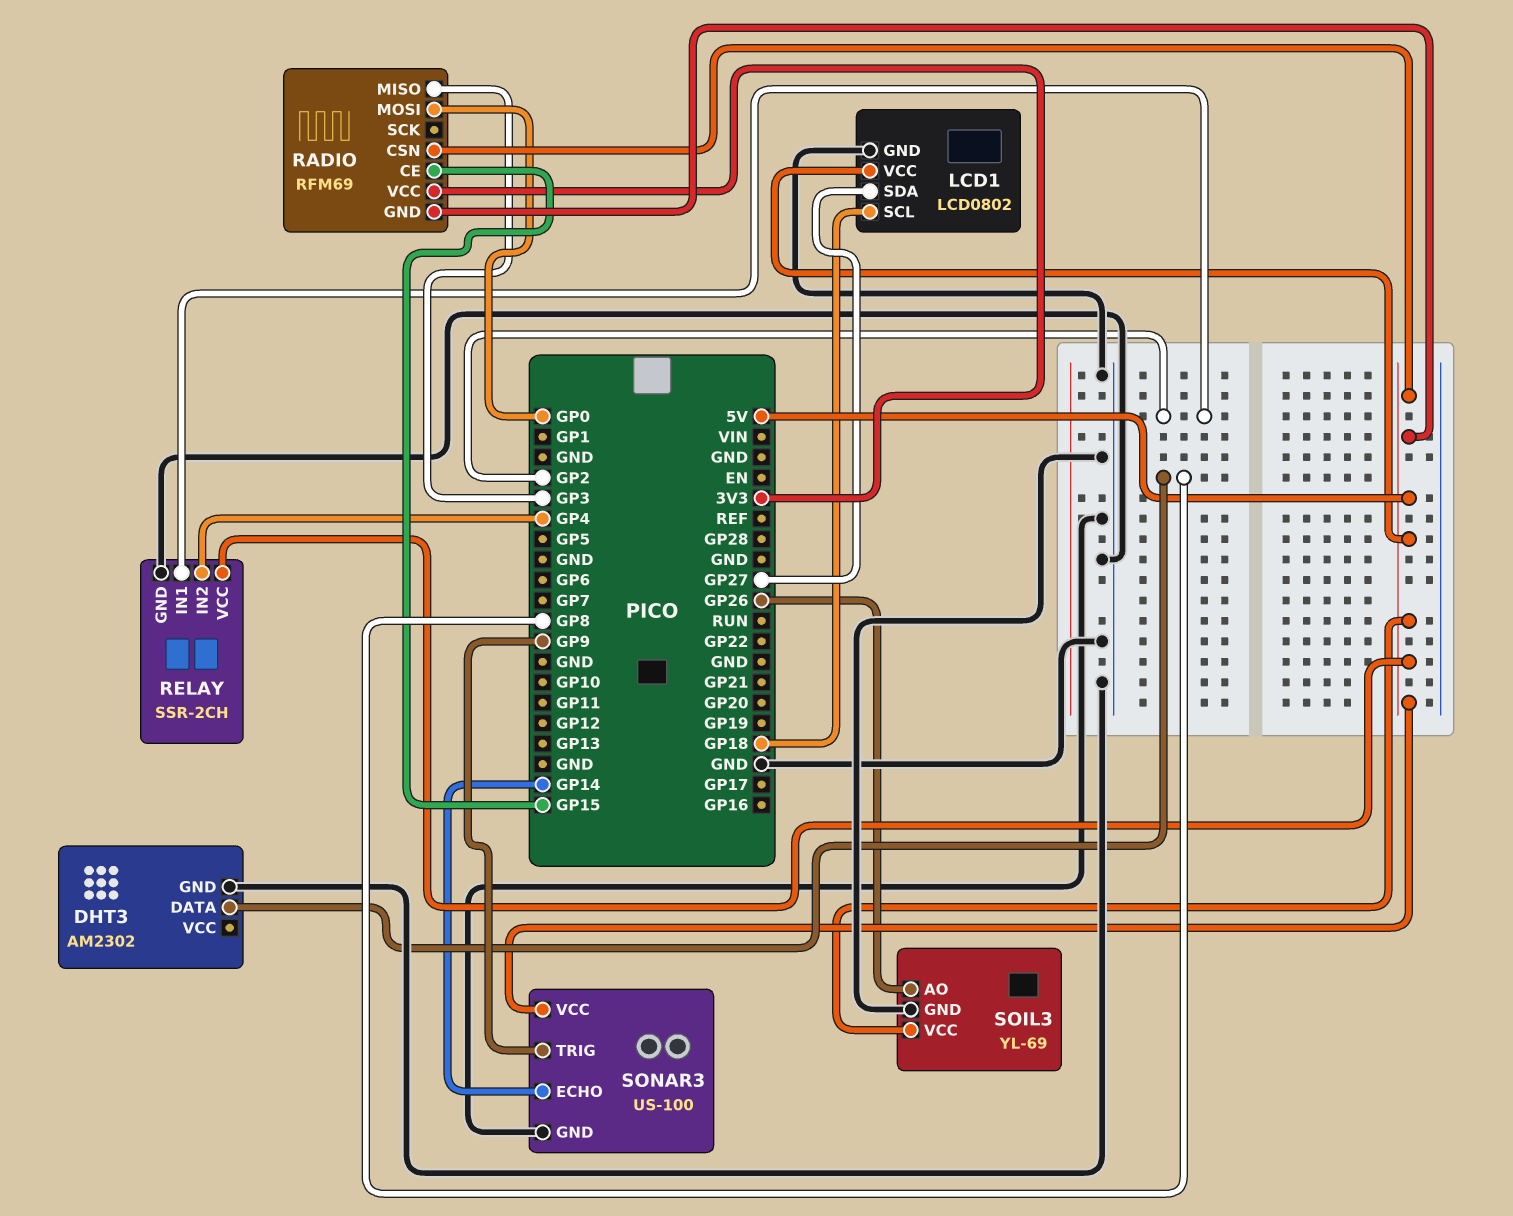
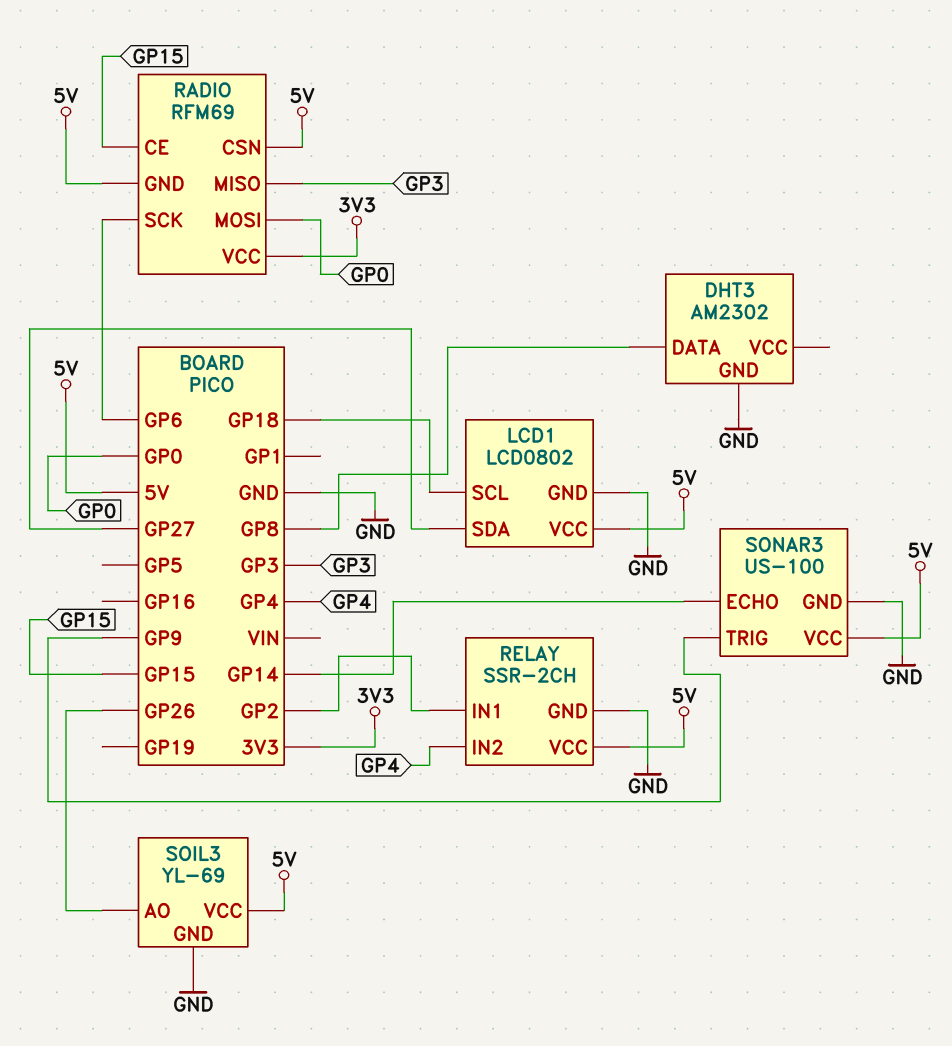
RADIO pin SCK: none -> GP6

